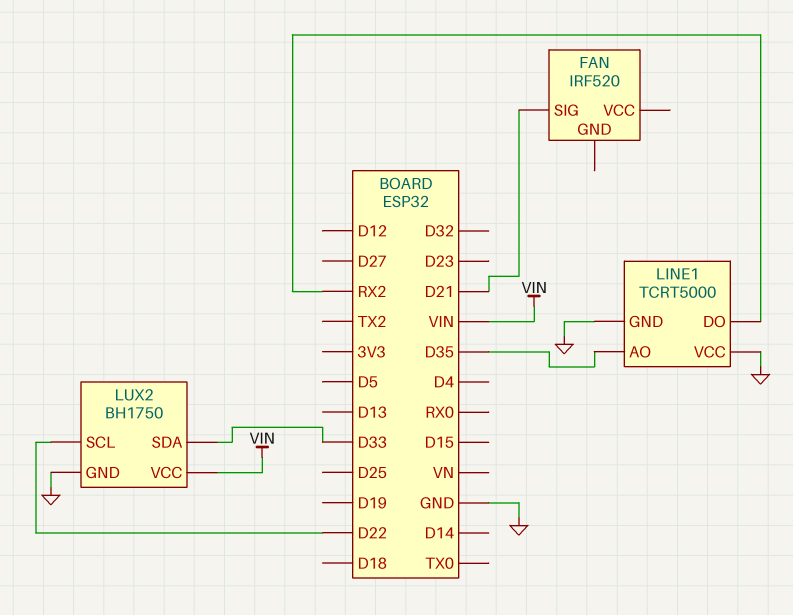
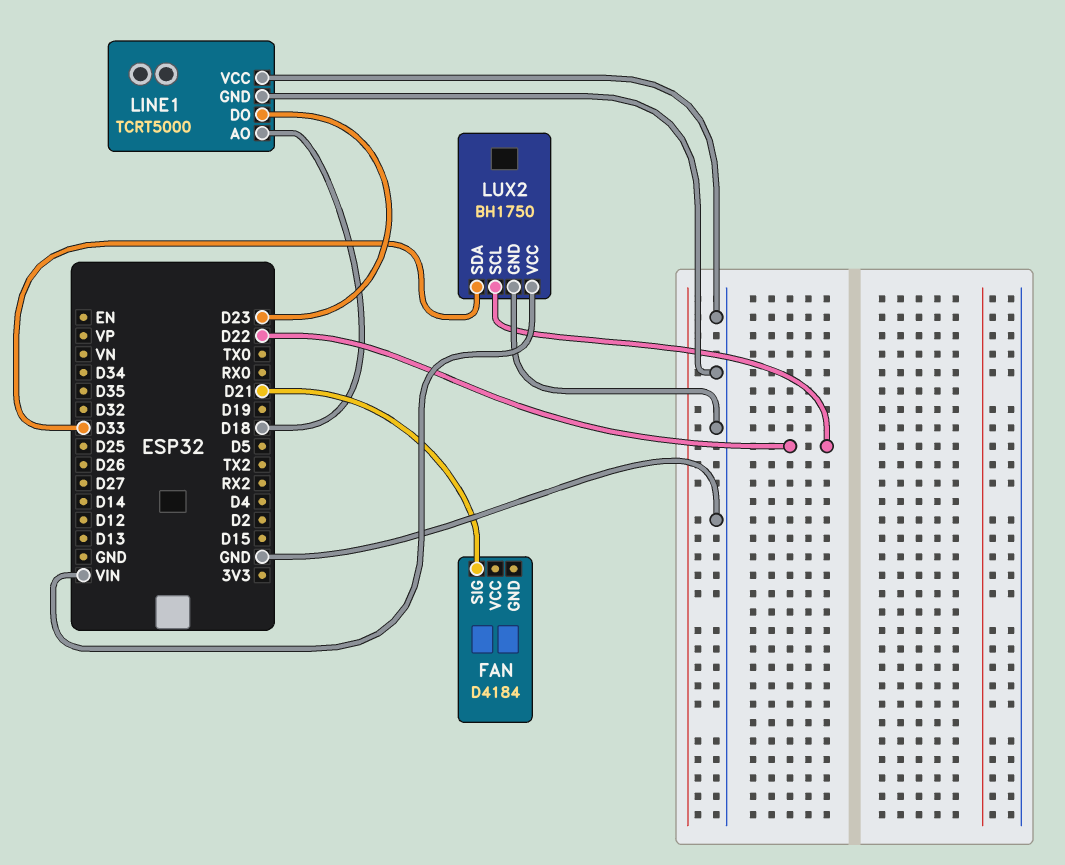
FAN: IRF520 -> D4184
LINE1 pin AO: D35 -> D18
LINE1 pin DO: RX2 -> D23

